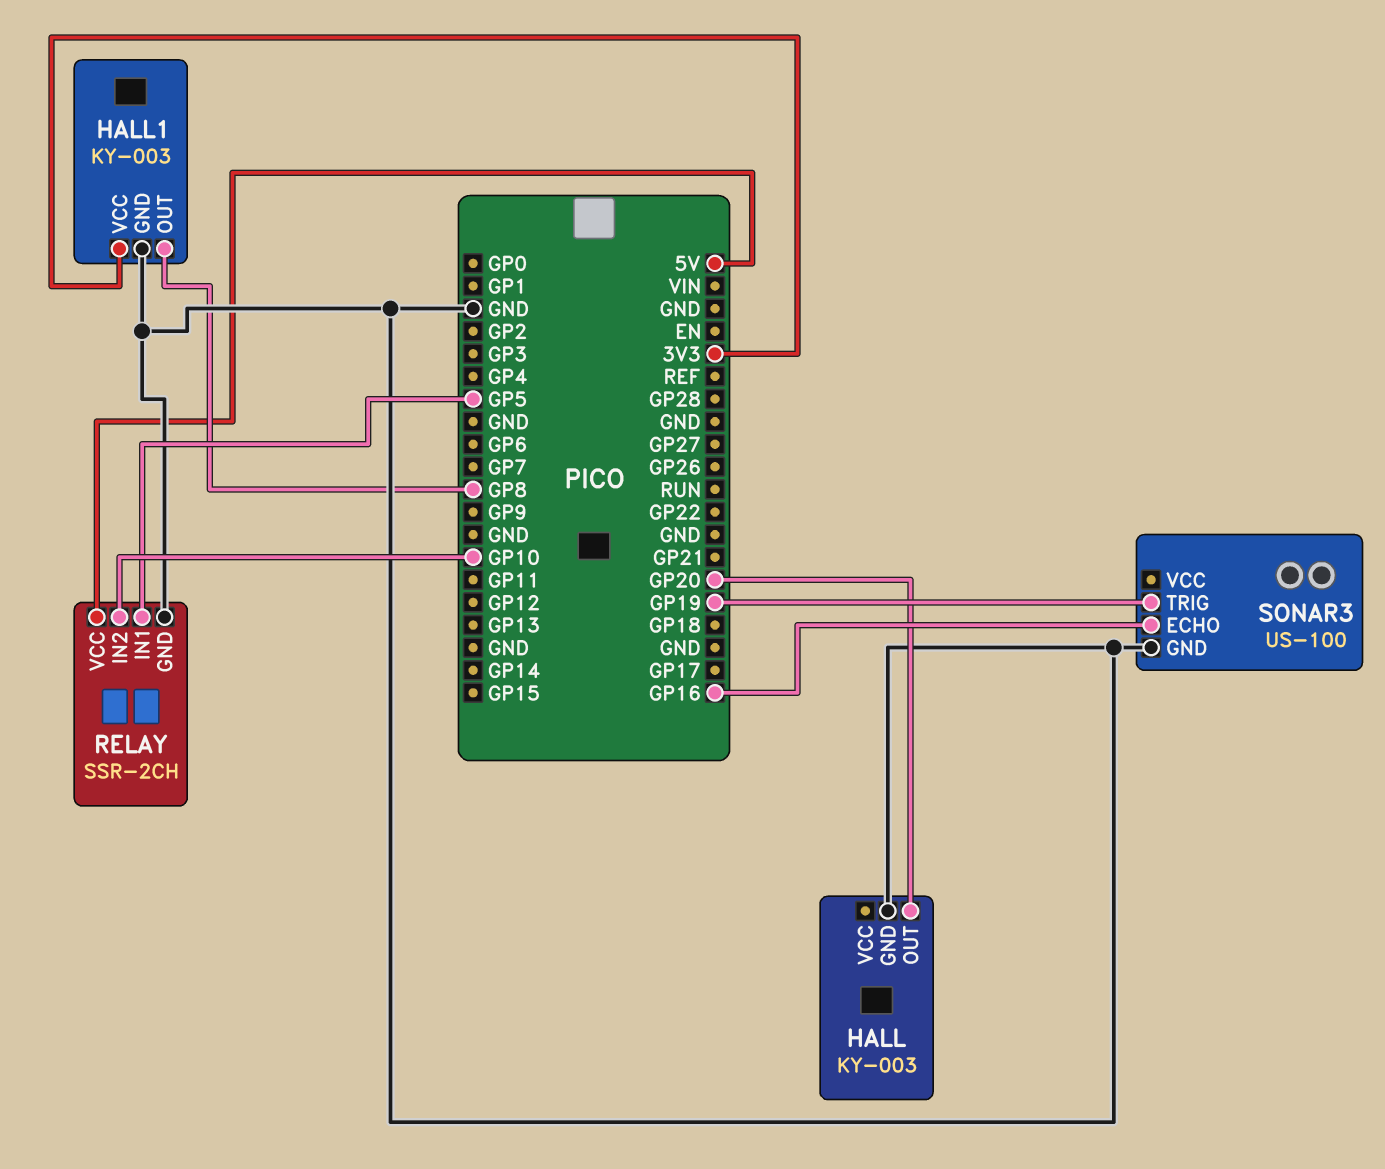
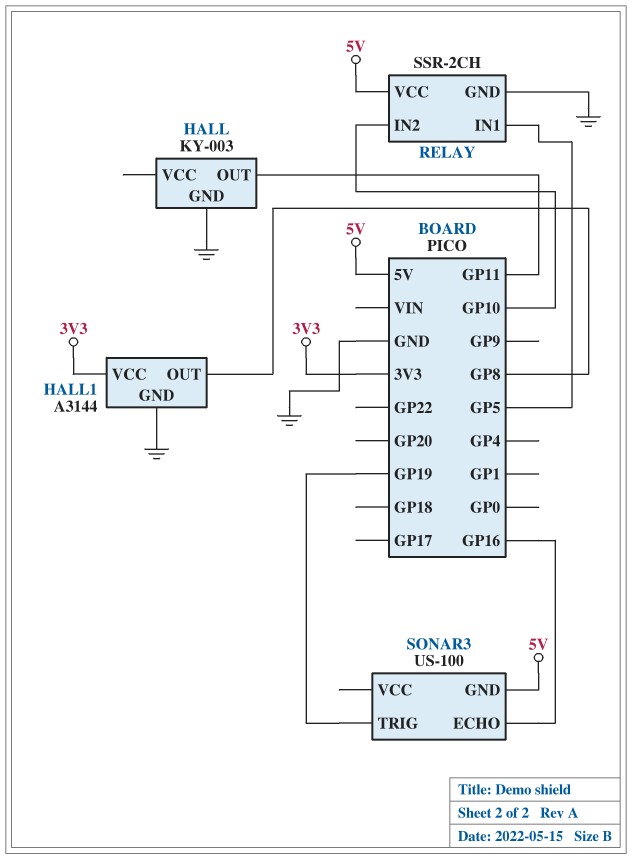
HALL pin OUT: GP20 -> GP11
HALL1: KY-003 -> A3144
SONAR3 pin GND: GND -> 5V

